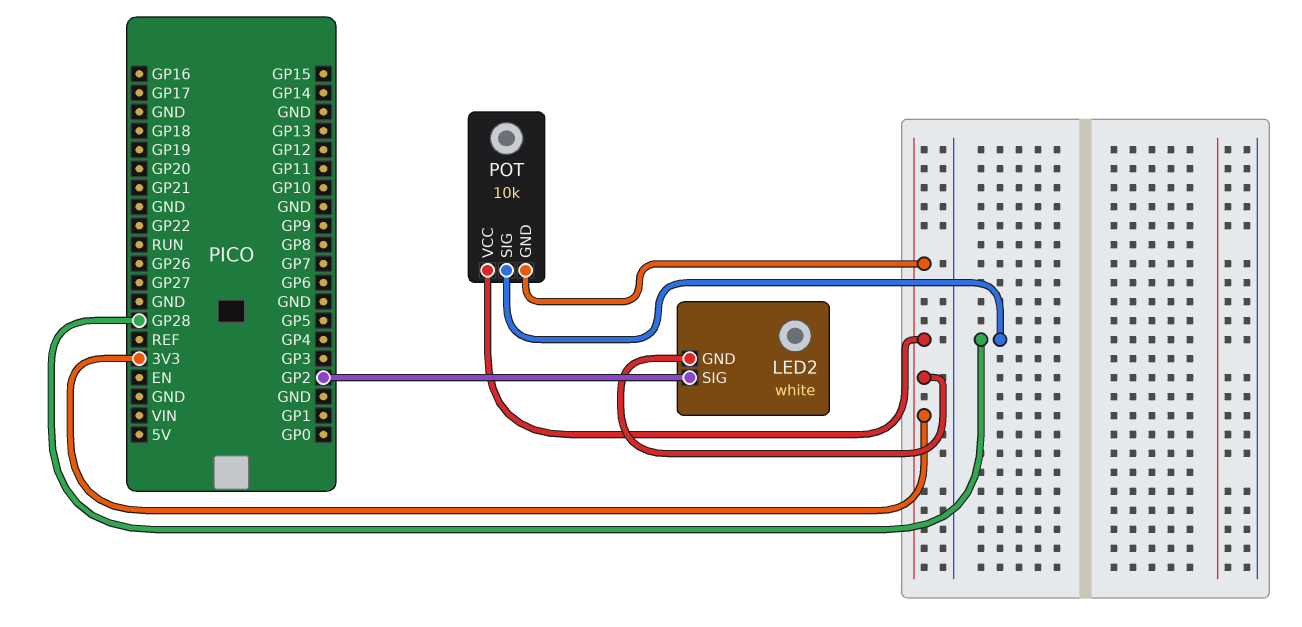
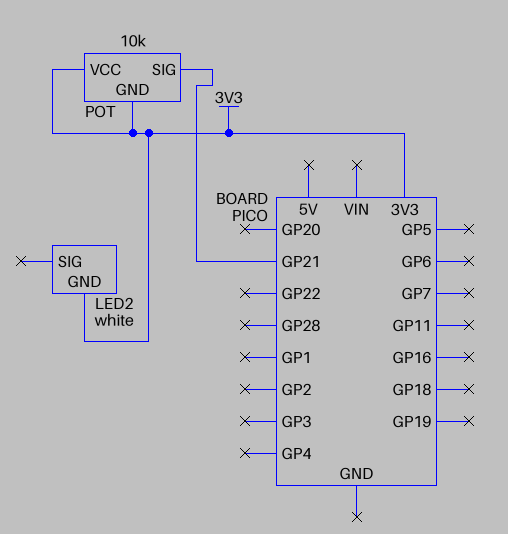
LED2 pin SIG: GP2 -> none
POT pin SIG: GP28 -> GP21

